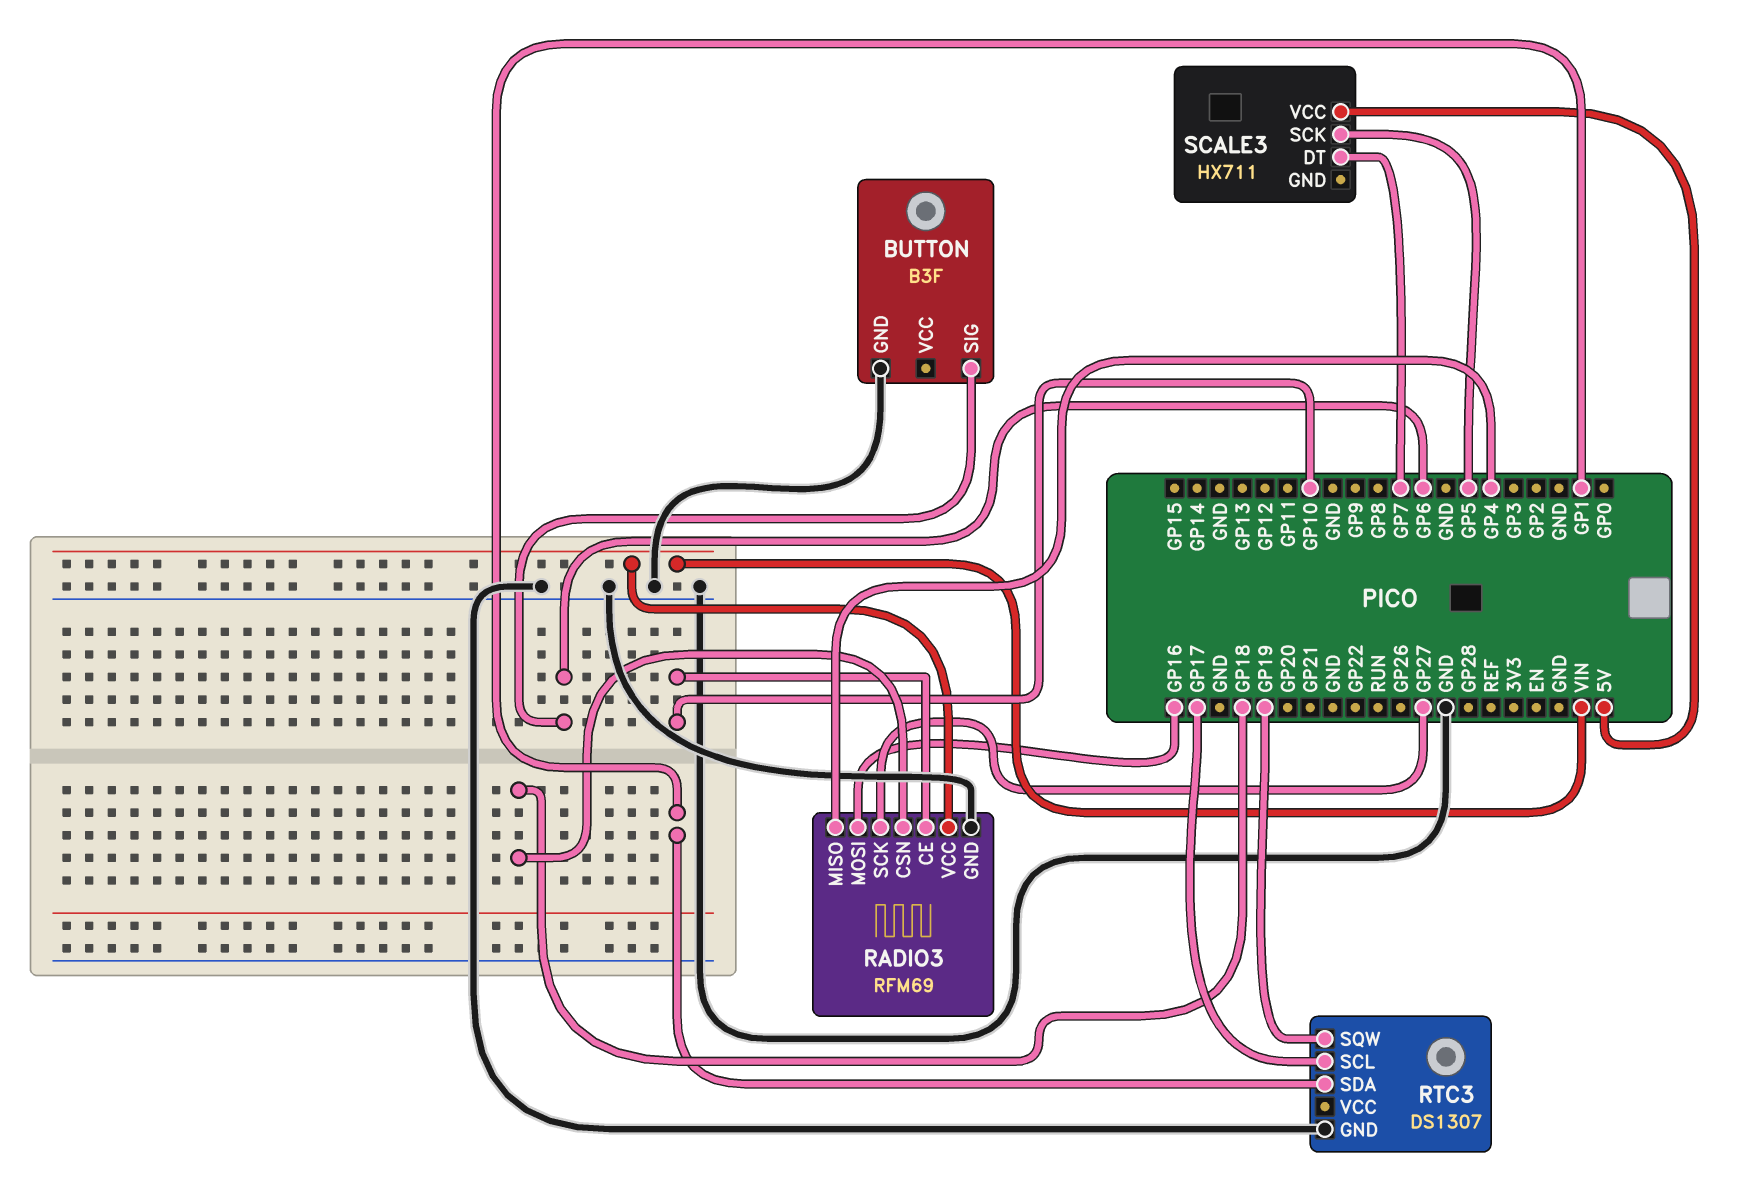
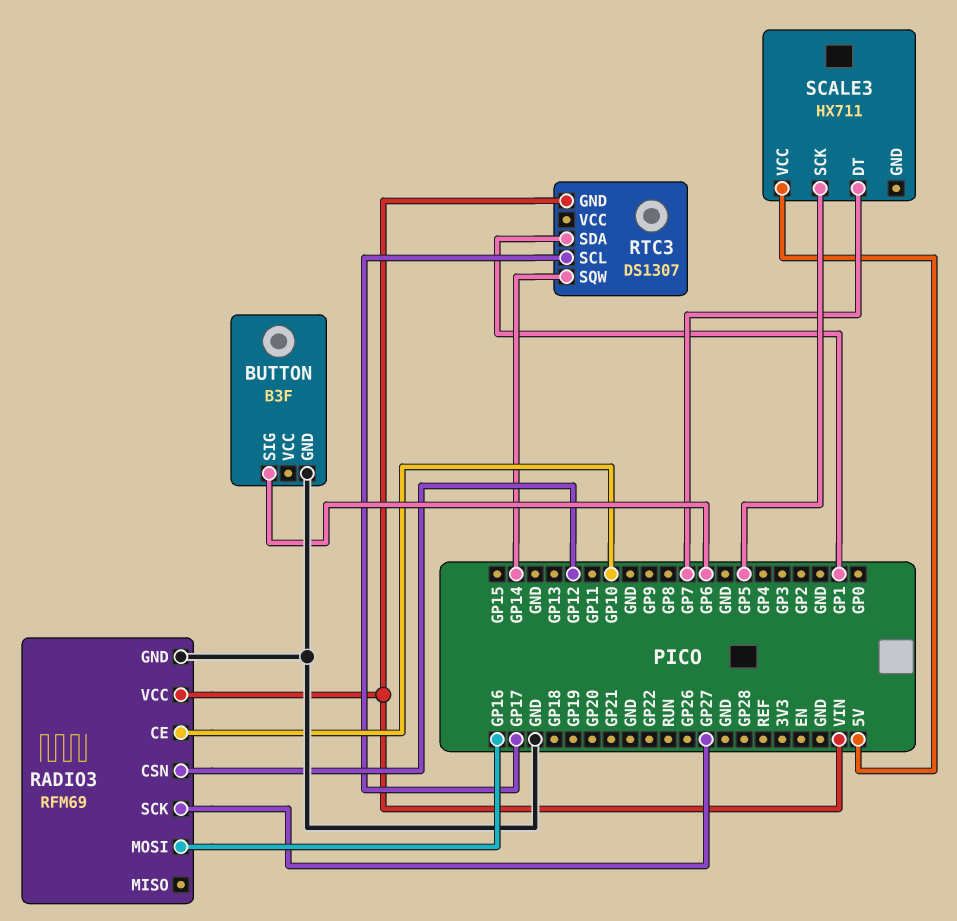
RADIO3 pin CSN: GP18 -> GP12
RADIO3 pin MISO: GP4 -> none
RTC3 pin GND: GND -> VIN
RTC3 pin SQW: GP19 -> GP14

